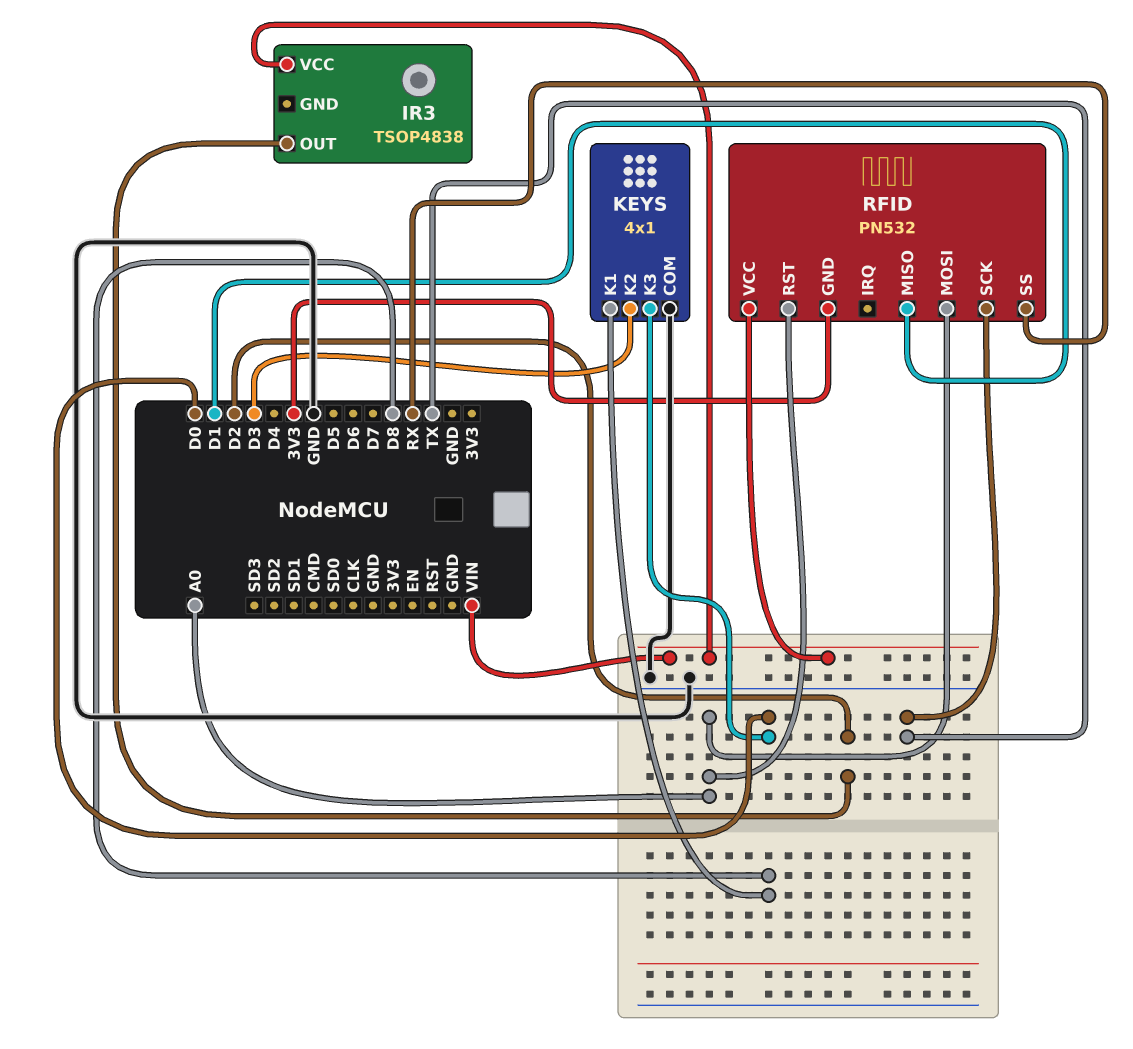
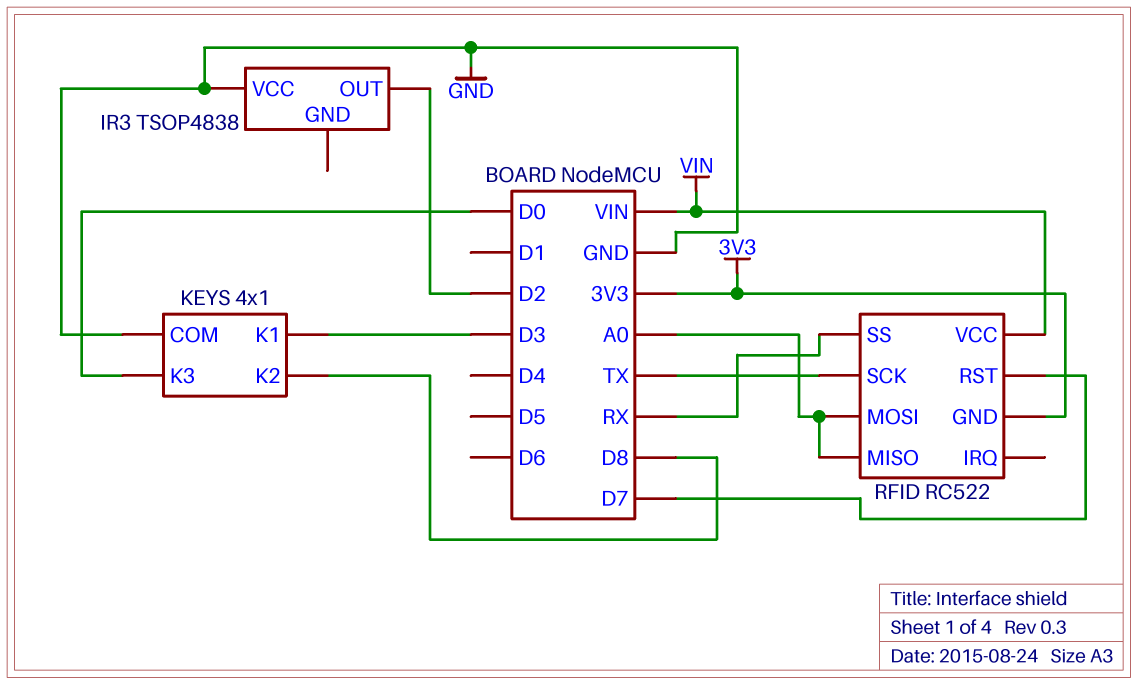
IR3 pin VCC: VIN -> GND
KEYS pin K1: D8 -> D3
KEYS pin K2: D3 -> D8
RFID: PN532 -> RC522
RFID pin MISO: D1 -> A0
RFID pin RST: A0 -> D7

